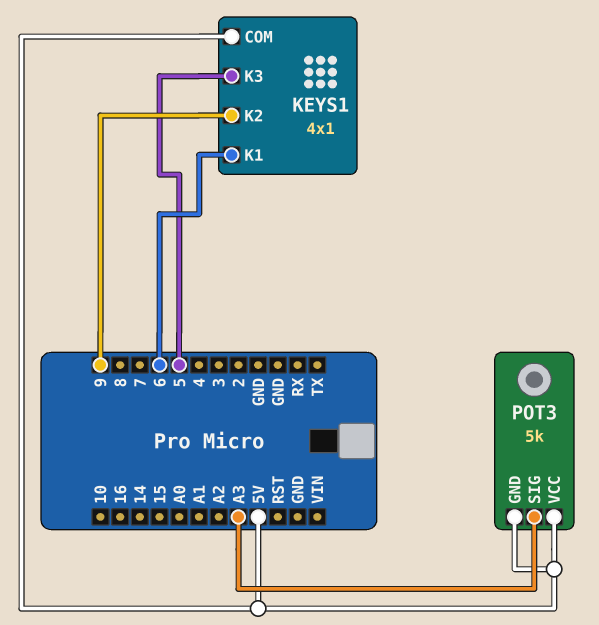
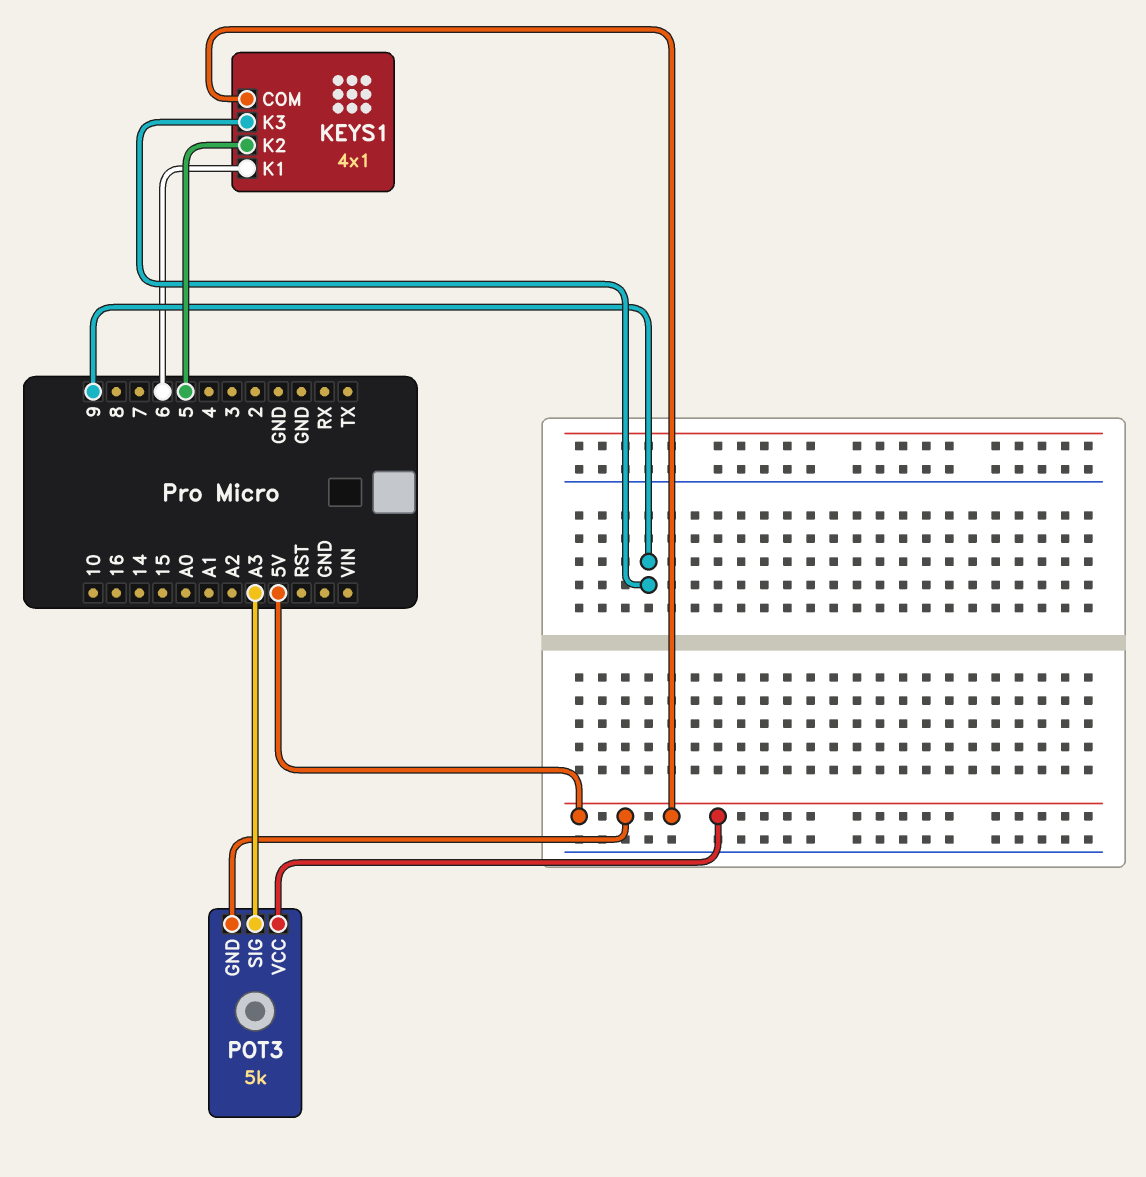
KEYS1 pin K2: 9 -> 5
KEYS1 pin K3: 5 -> 9

